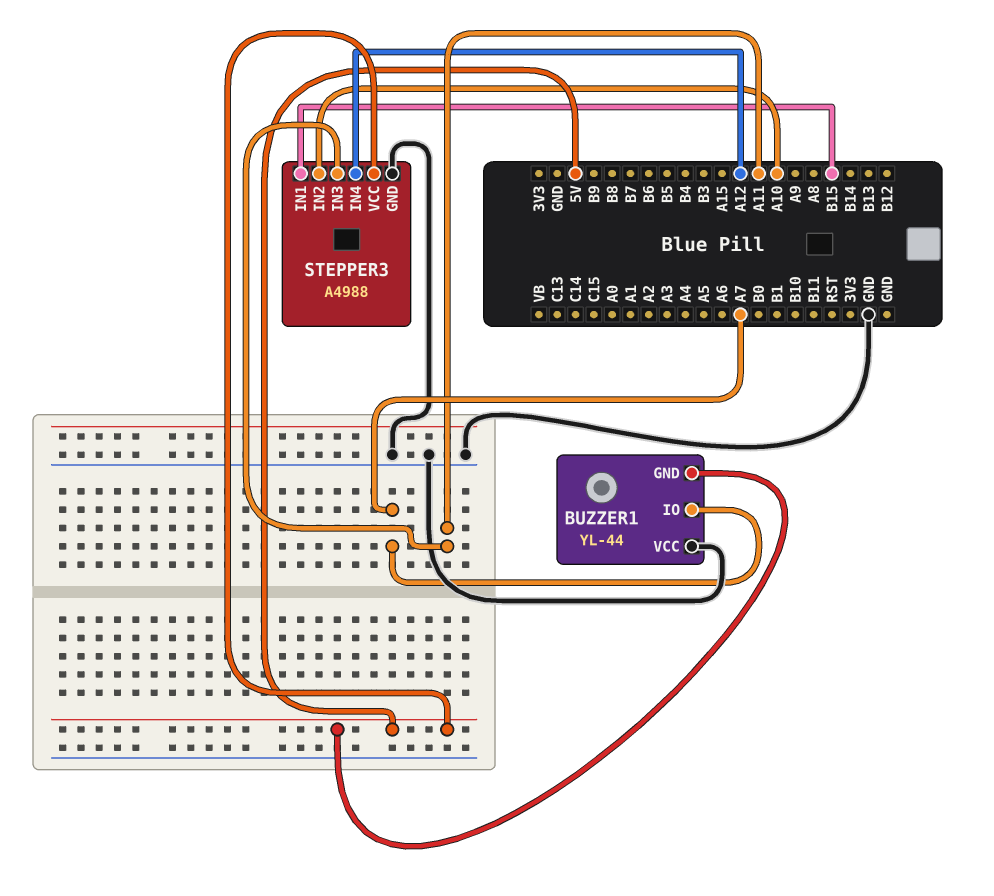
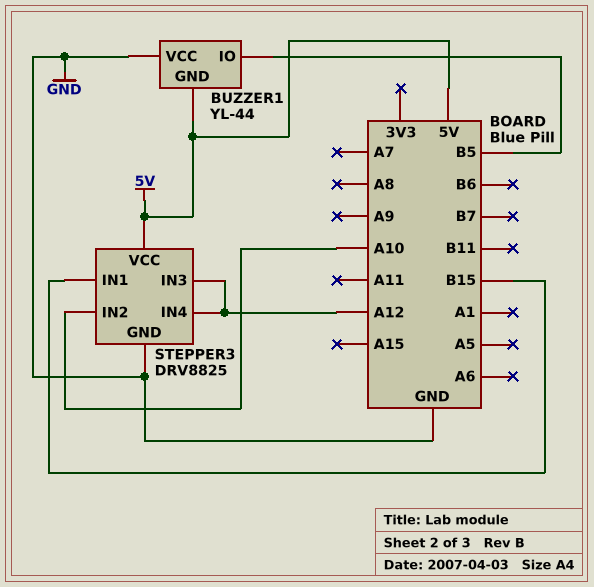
BUZZER1 pin IO: A7 -> B5
STEPPER3: A4988 -> DRV8825
STEPPER3 pin IN3: A11 -> A12

